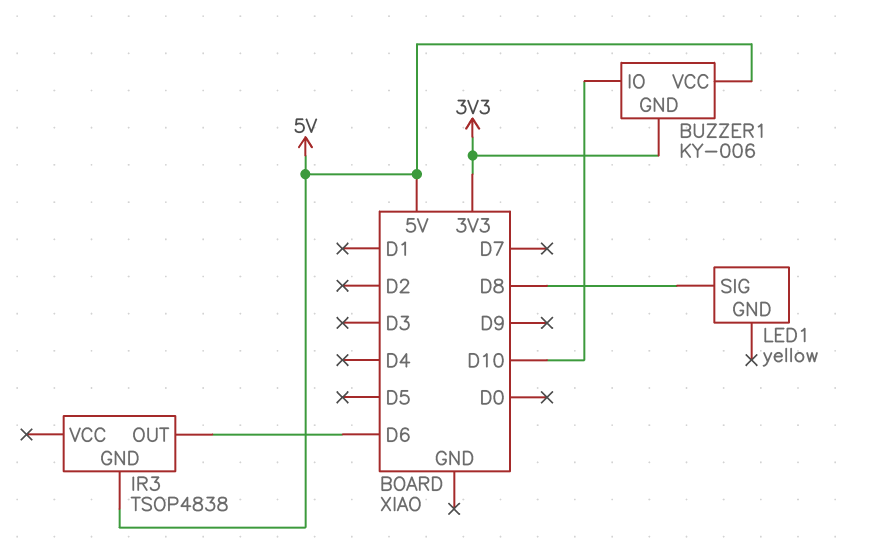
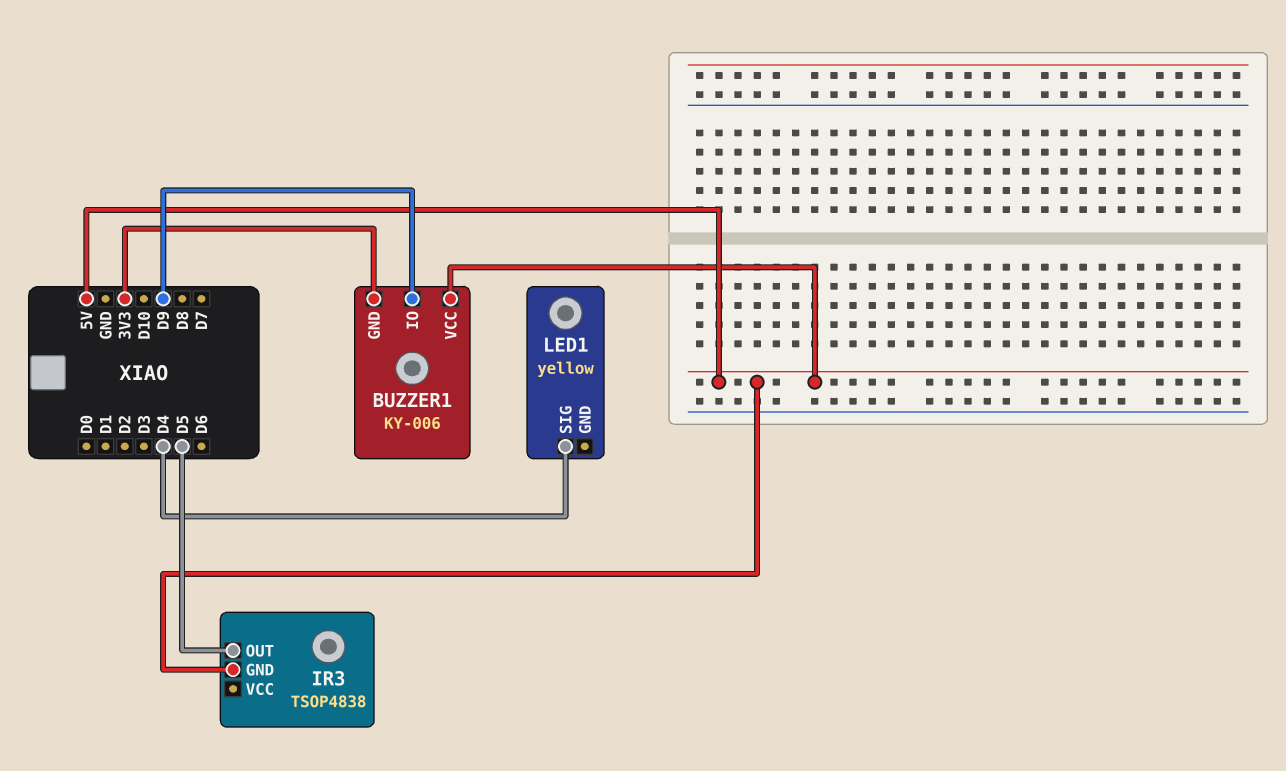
BUZZER1 pin IO: D10 -> D9
IR3 pin OUT: D6 -> D5
LED1 pin SIG: D8 -> D4

